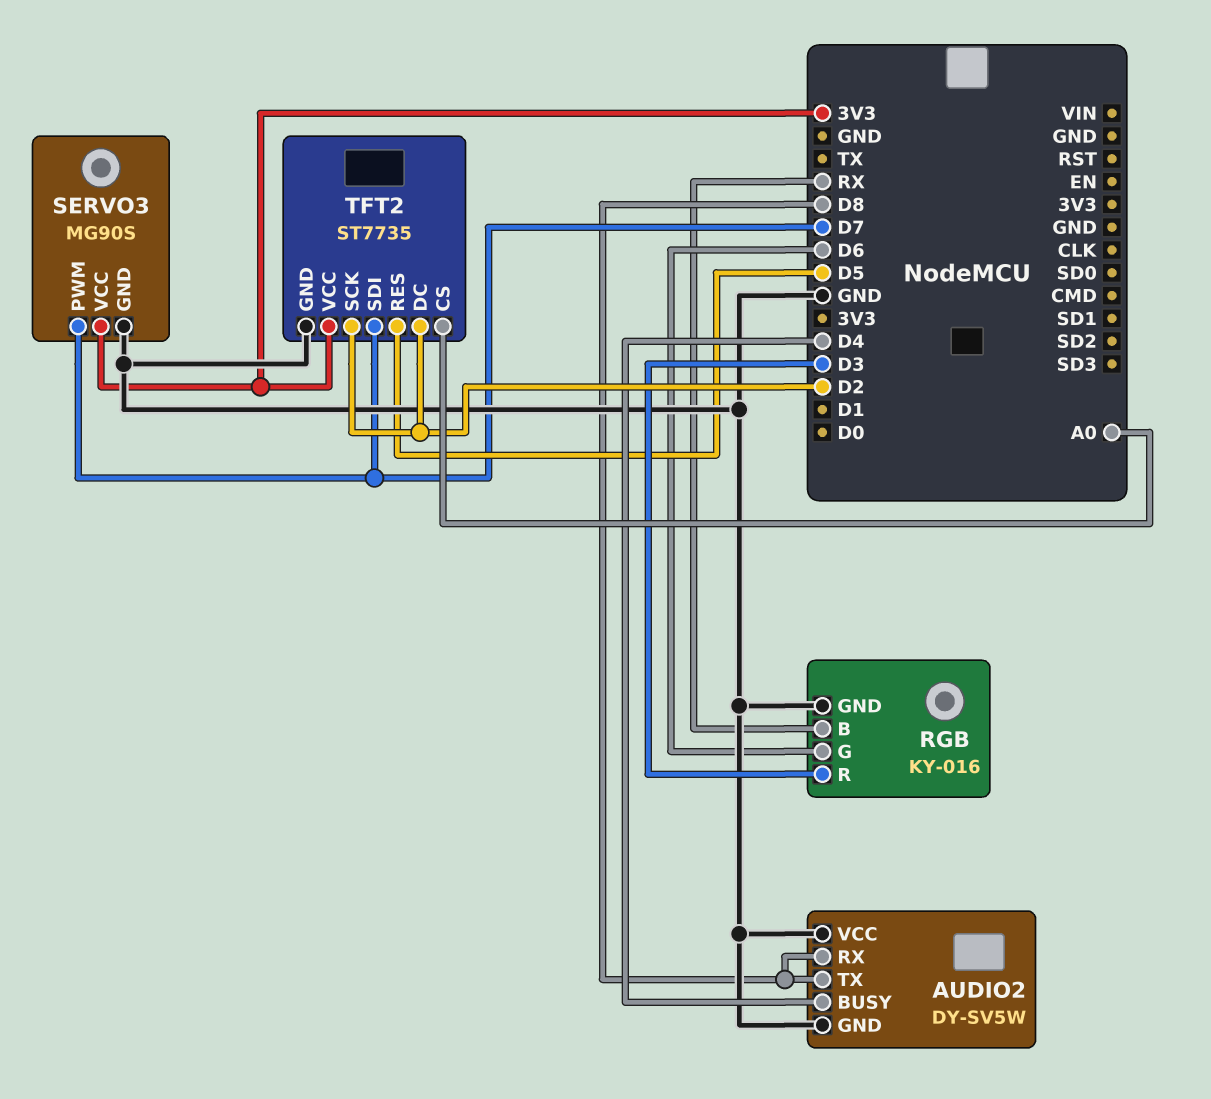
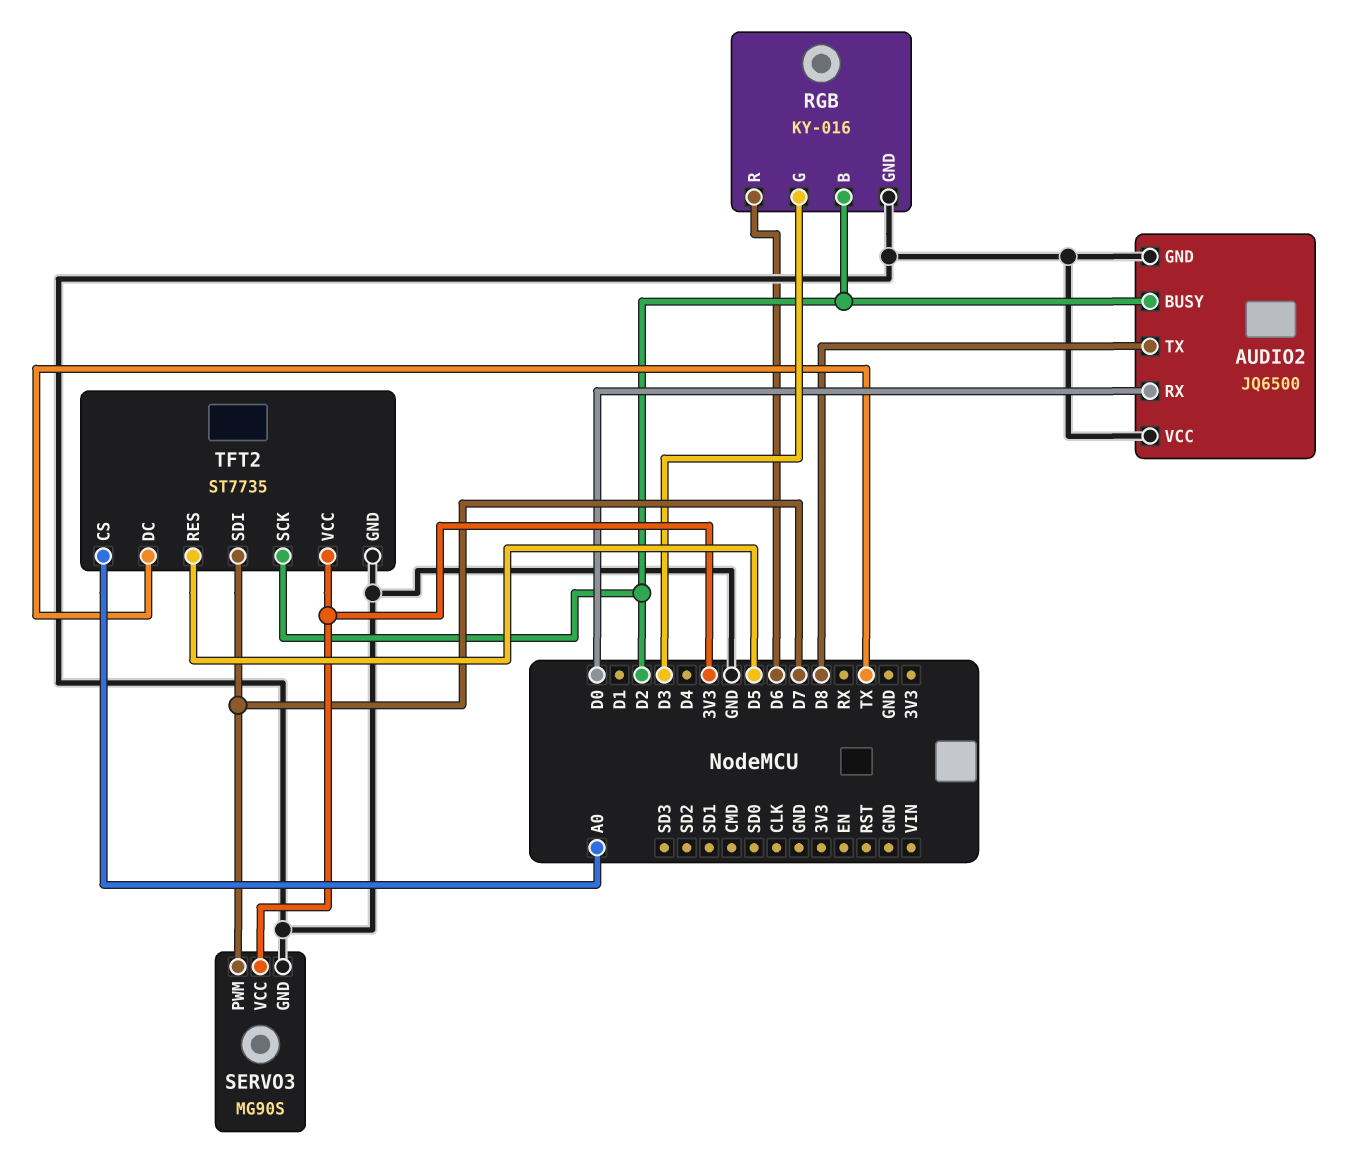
AUDIO2: DY-SV5W -> JQ6500
AUDIO2 pin BUSY: D4 -> D2
AUDIO2 pin RX: D8 -> D0
RGB pin B: RX -> D2
RGB pin G: D6 -> D3
RGB pin R: D3 -> D6
TFT2 pin DC: D2 -> TX

